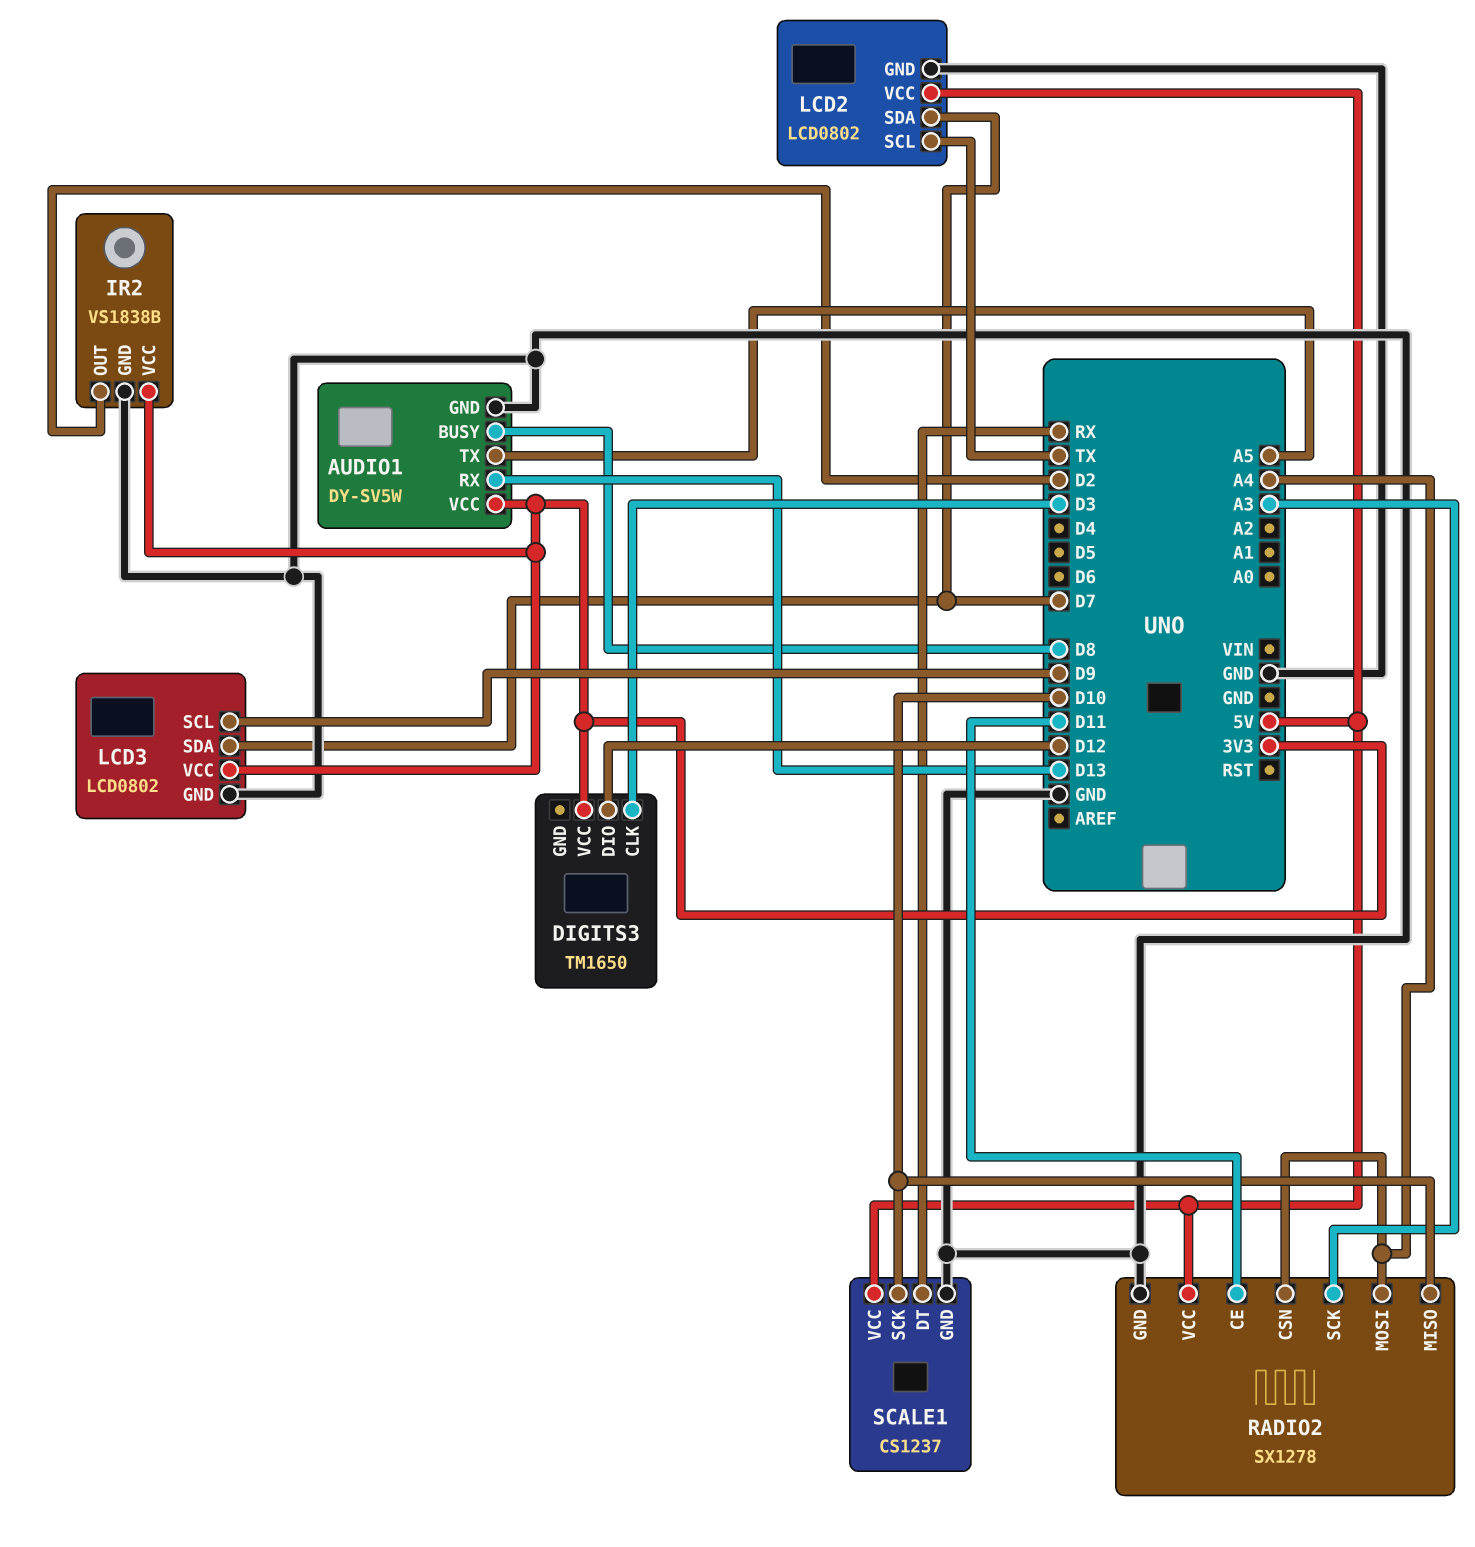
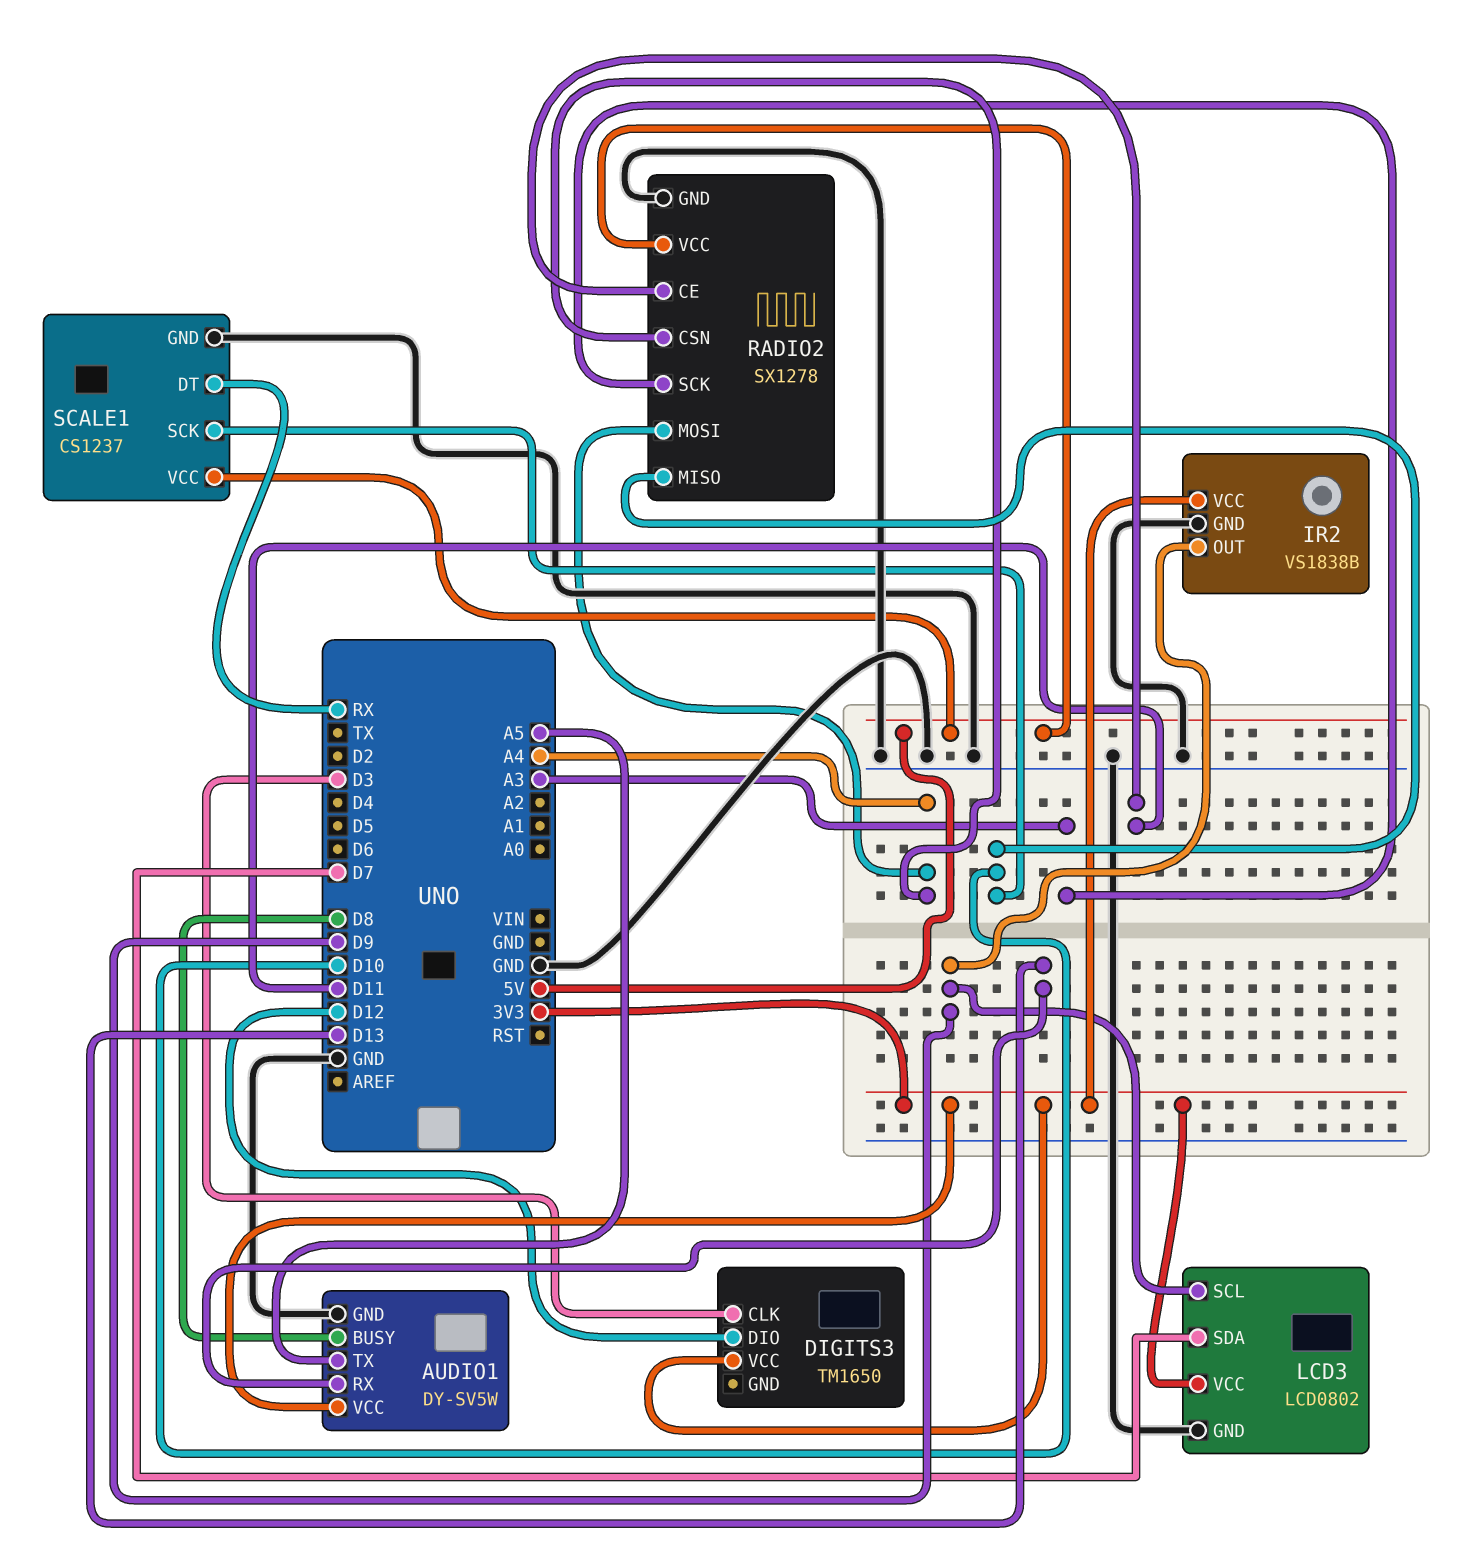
IR2 pin OUT: D2 -> D9
LCD2: LCD0802 -> none
LCD2 pin GND: GND -> none
LCD2 pin SCL: TX -> none
LCD2 pin SDA: D7 -> none
LCD2 pin VCC: 5V -> none

